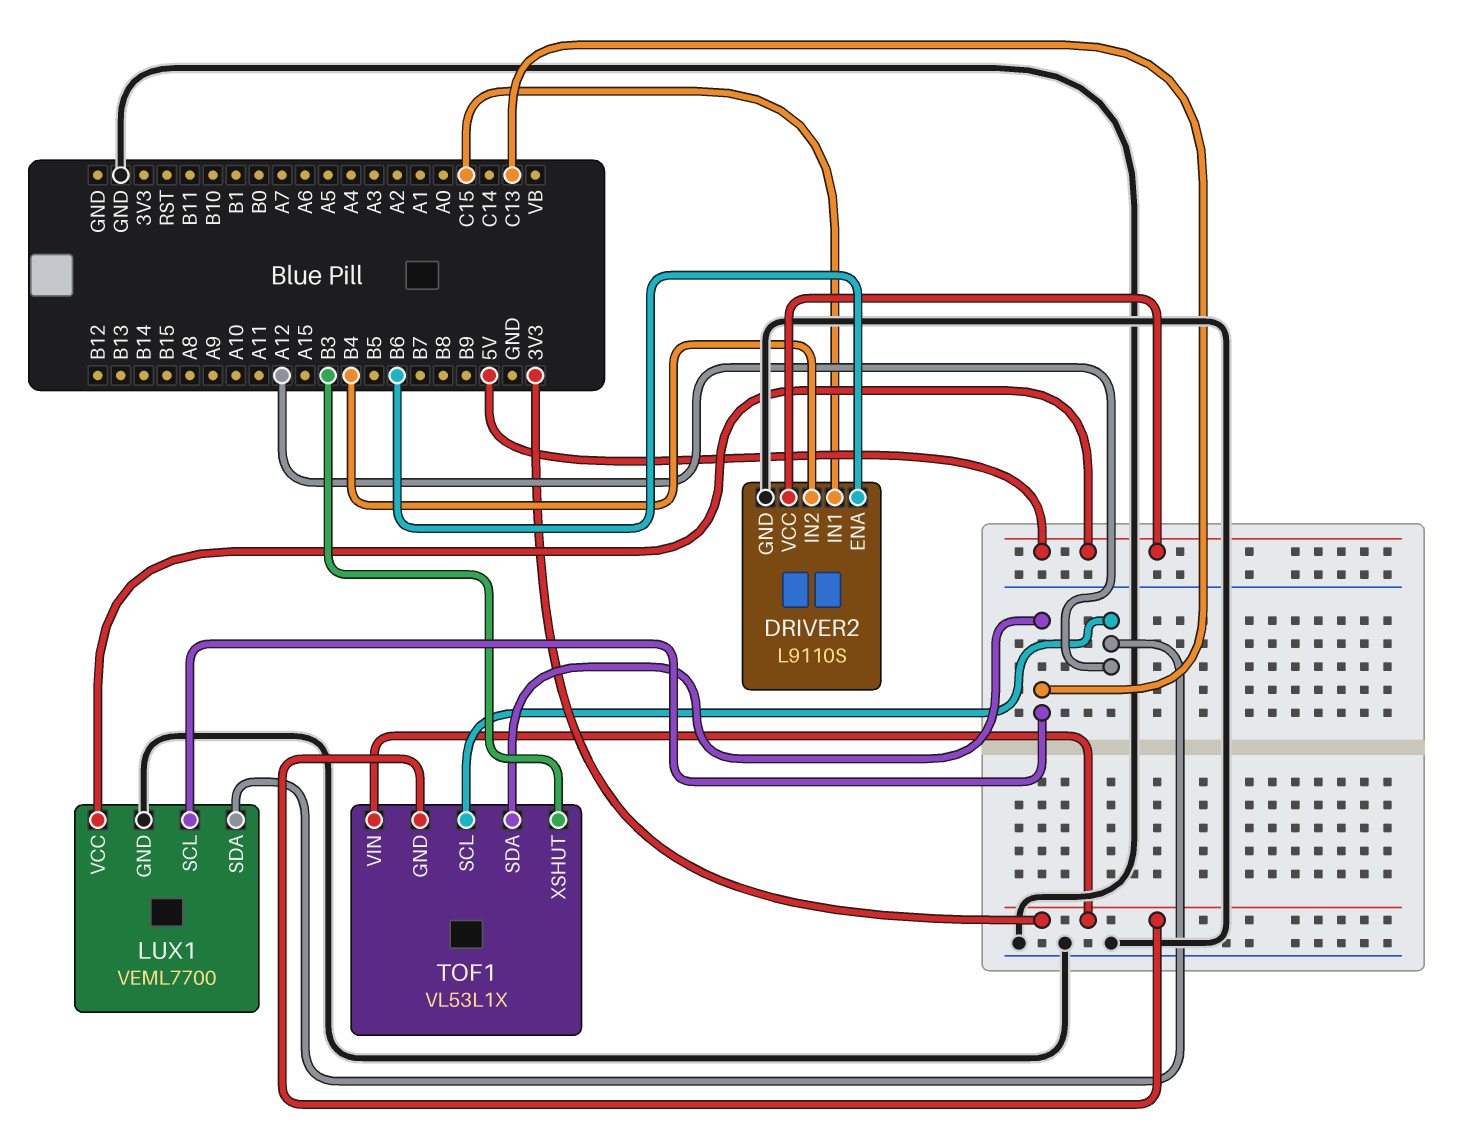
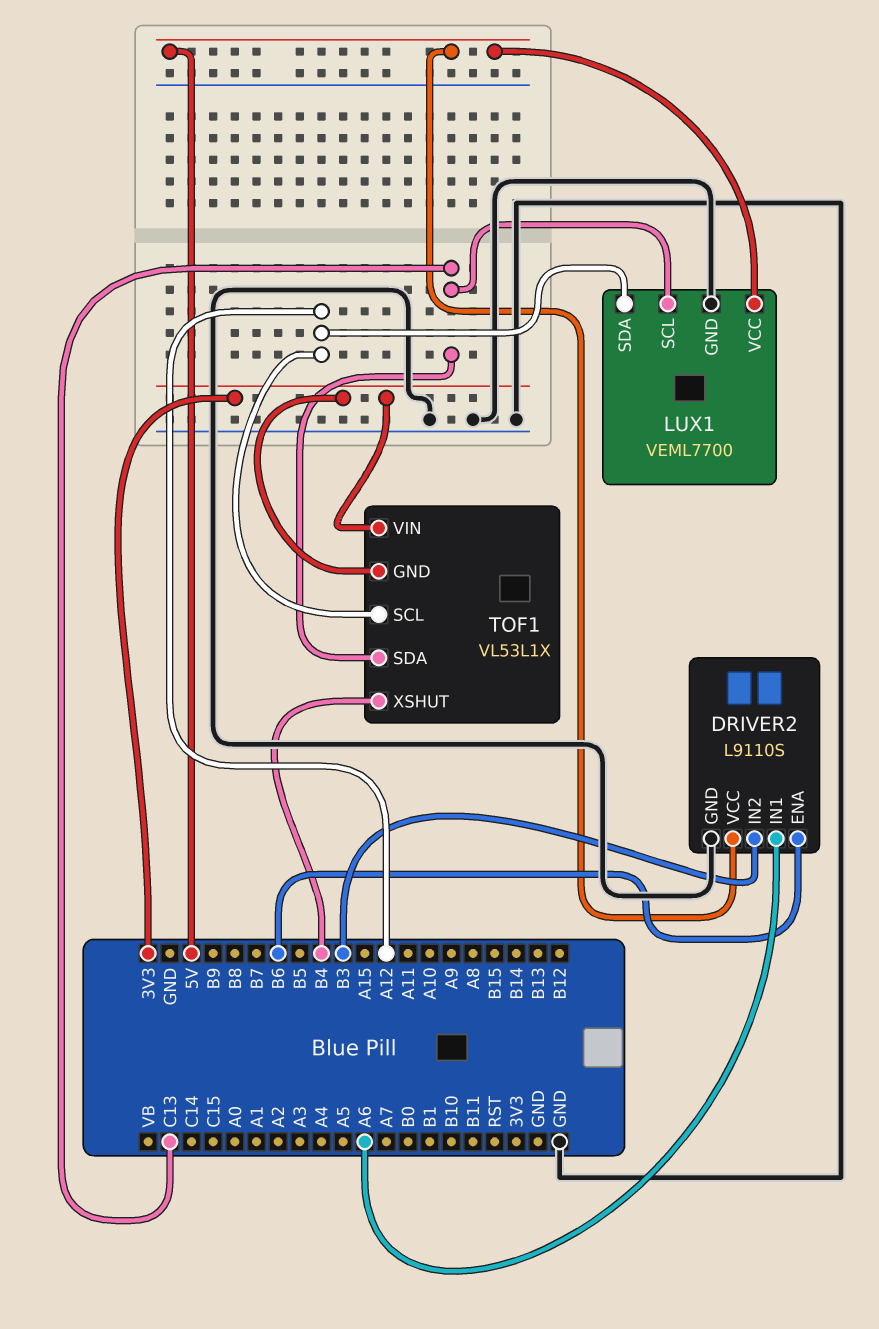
DRIVER2 pin IN1: C15 -> A6
DRIVER2 pin IN2: B4 -> B3
TOF1 pin XSHUT: B3 -> B4

